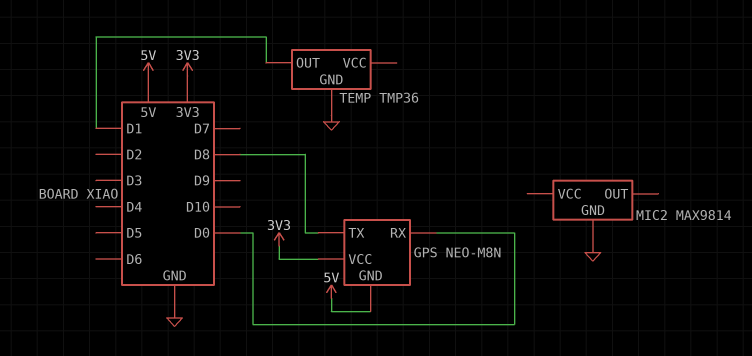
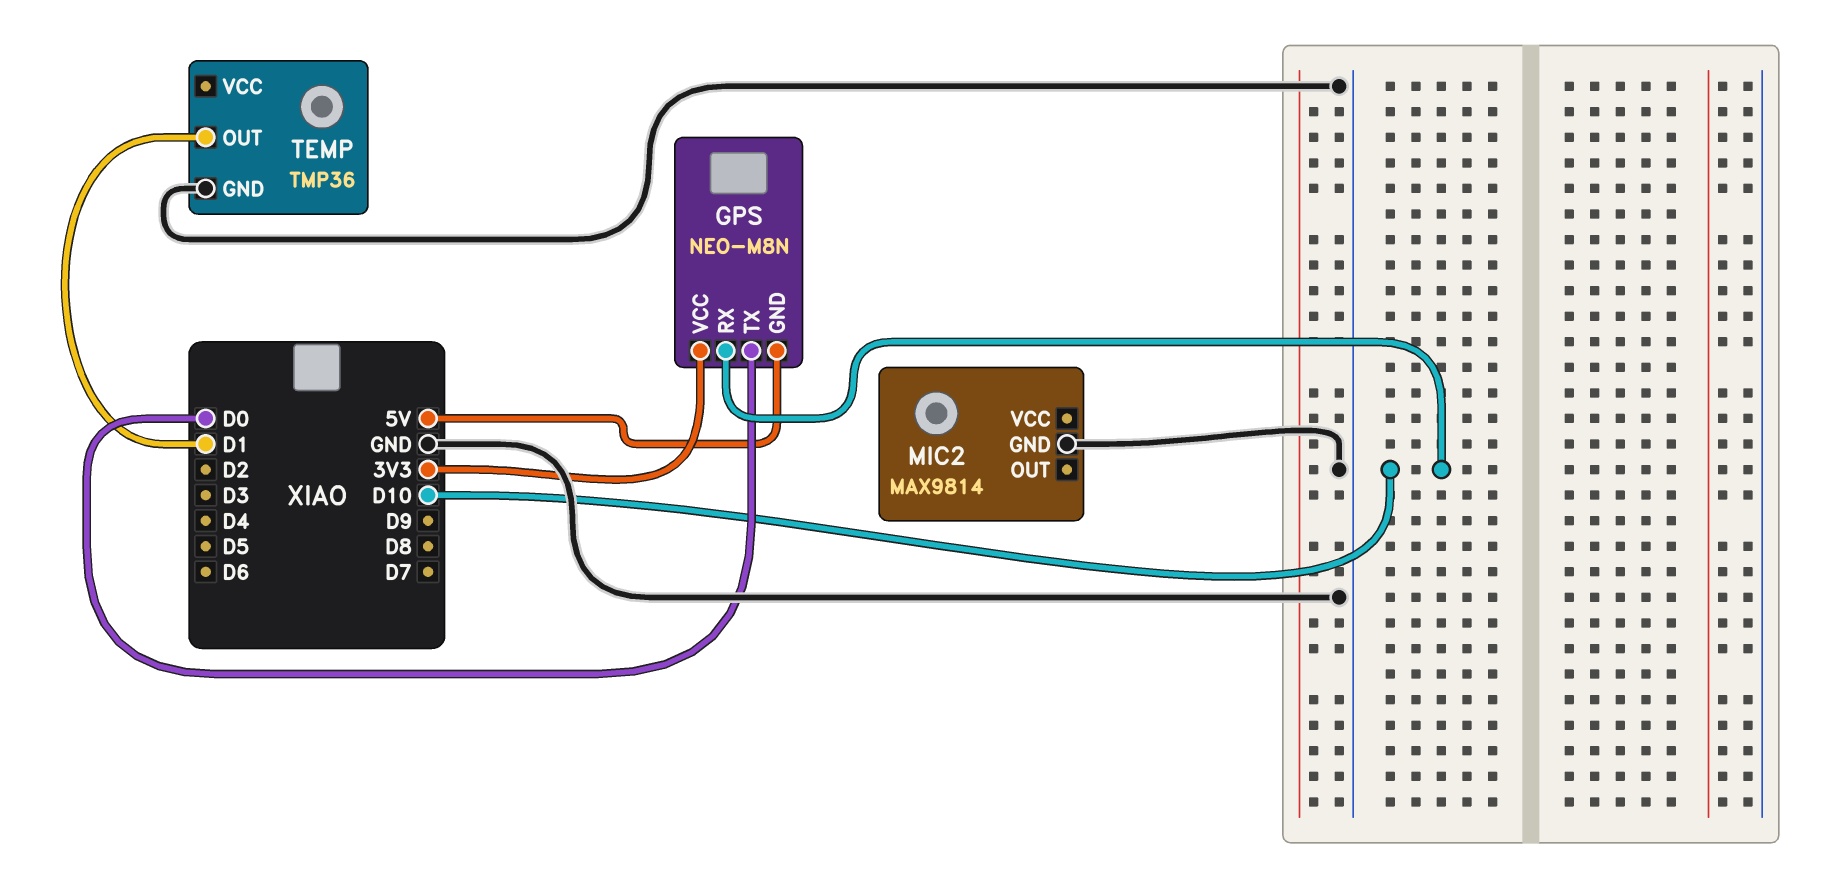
GPS pin RX: D0 -> D10
GPS pin TX: D8 -> D0

